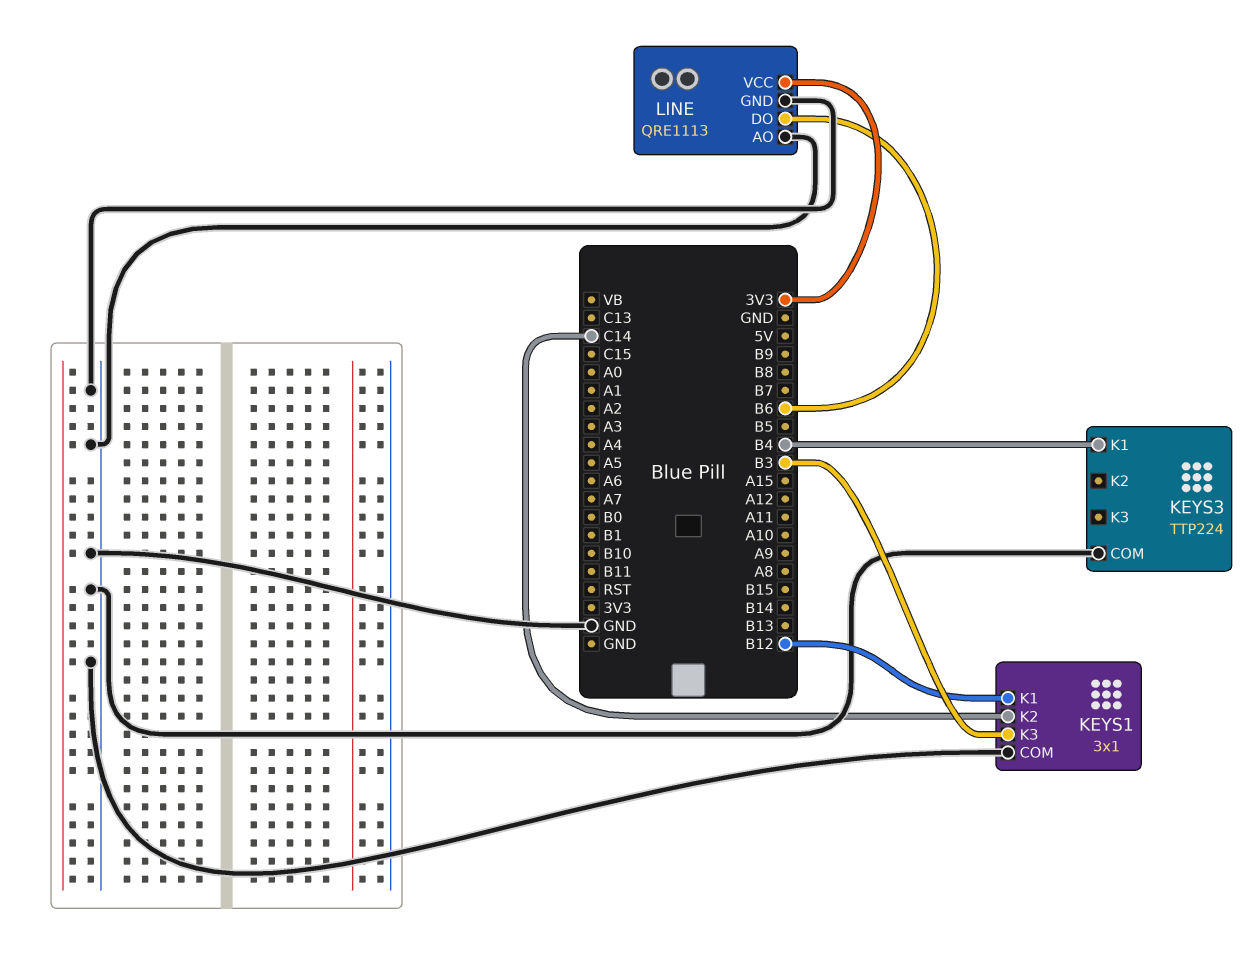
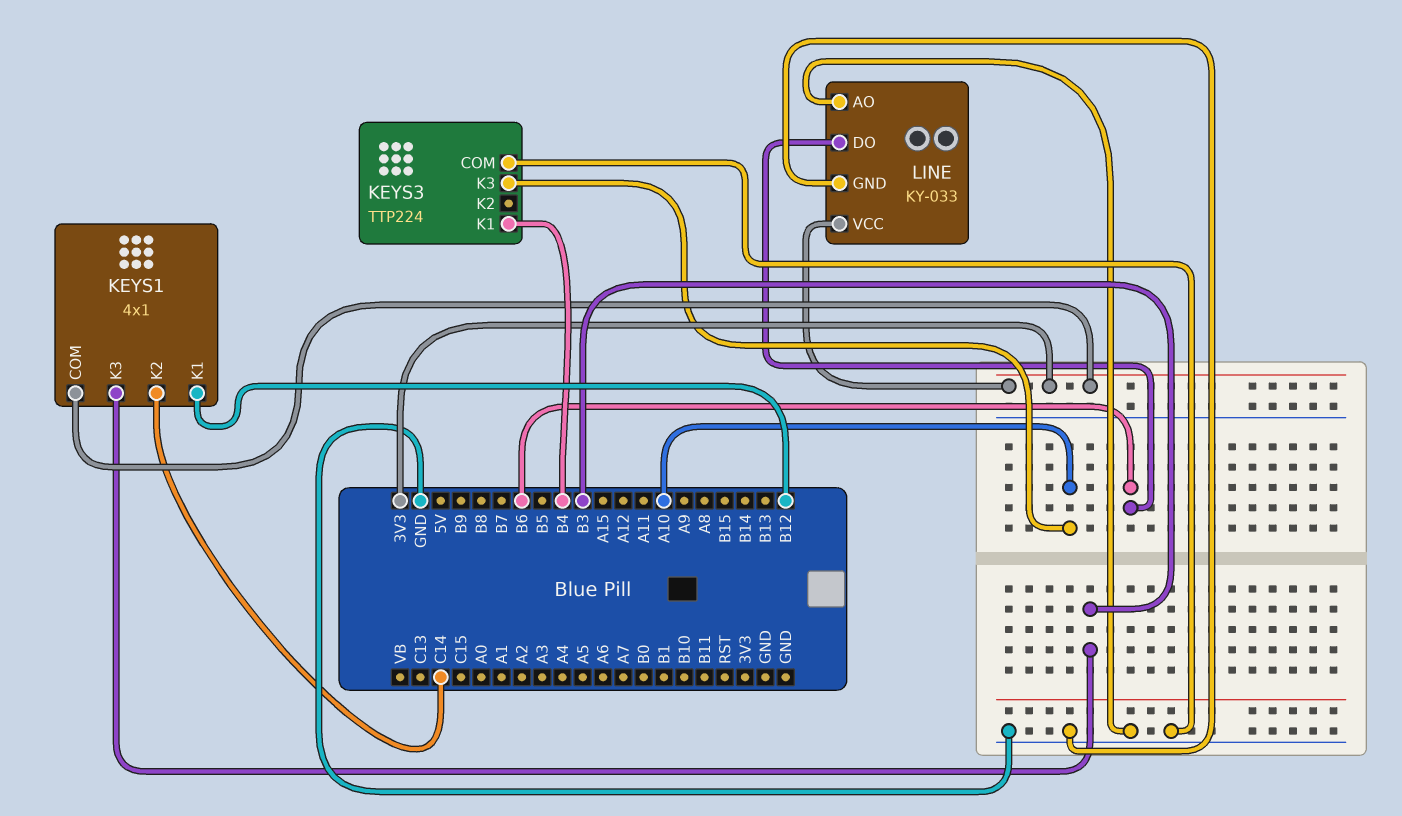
KEYS1: 3x1 -> 4x1
KEYS1 pin COM: GND -> 3V3
KEYS3 pin K3: none -> A10
LINE: QRE1113 -> KY-033

